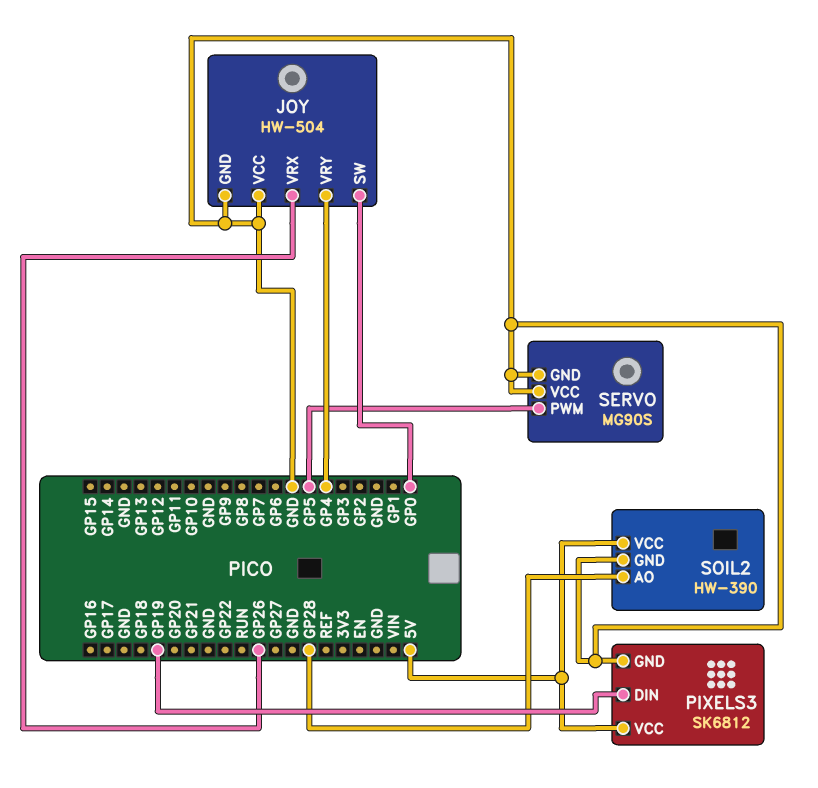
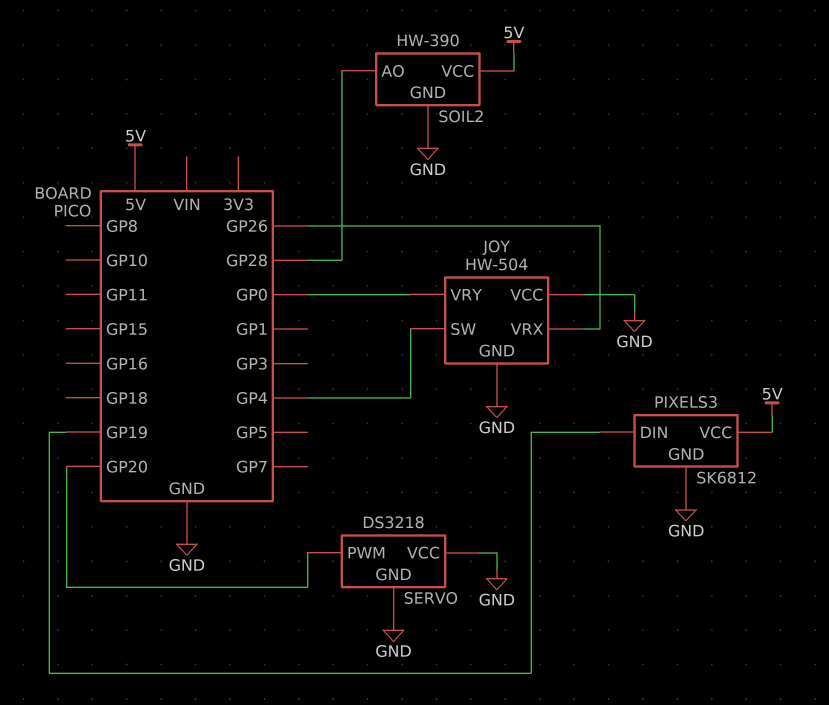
JOY pin SW: GP0 -> GP4
JOY pin VRY: GP4 -> GP0
SERVO: MG90S -> DS3218
SERVO pin PWM: GP5 -> GP20

